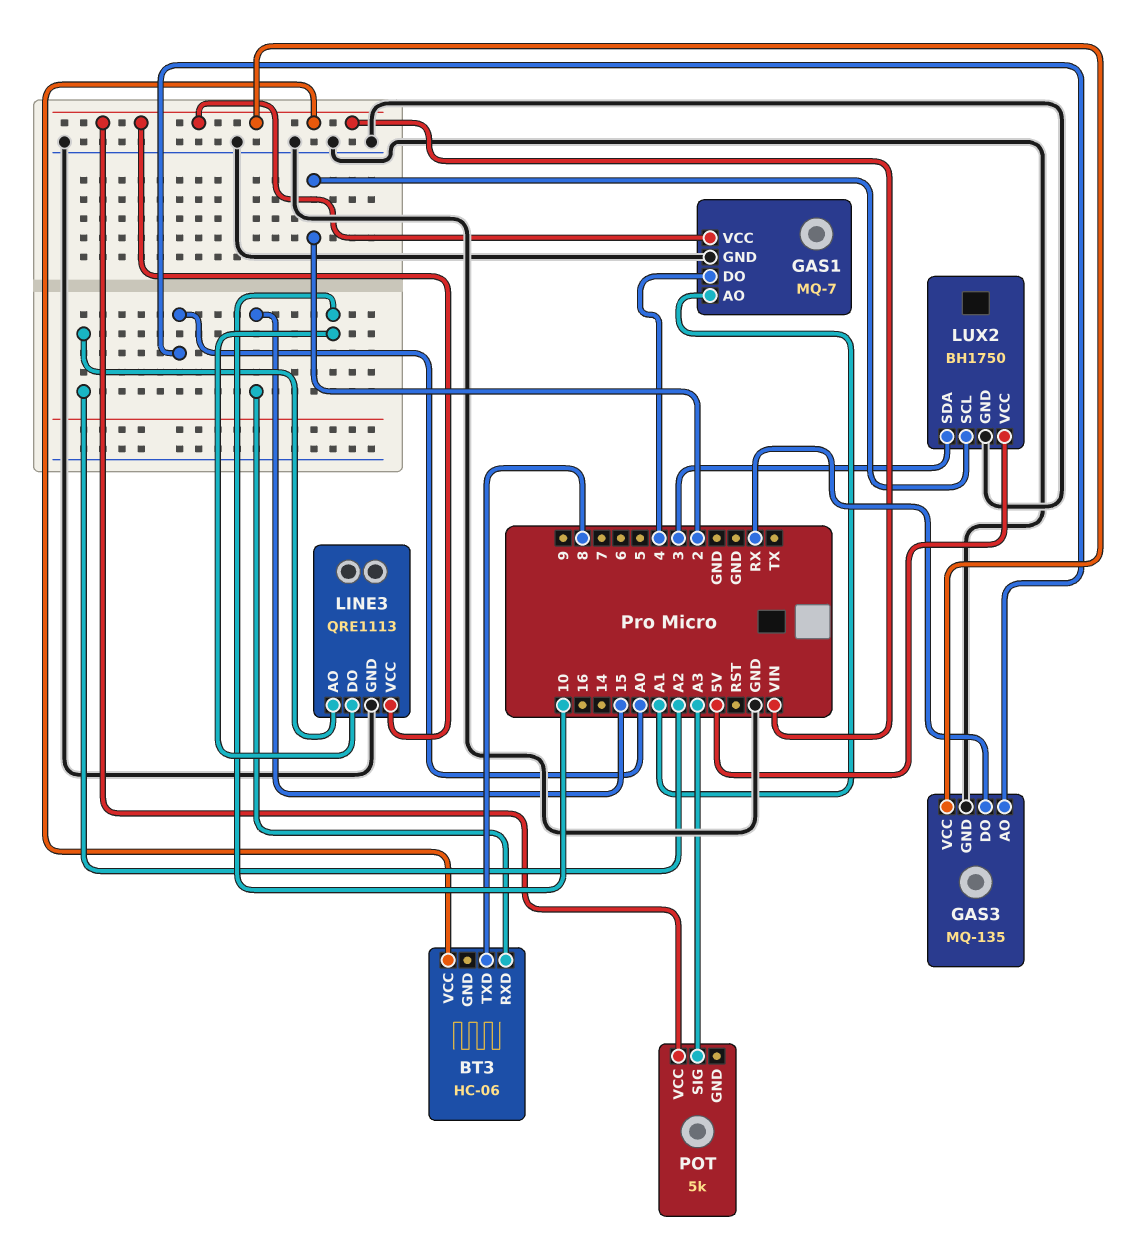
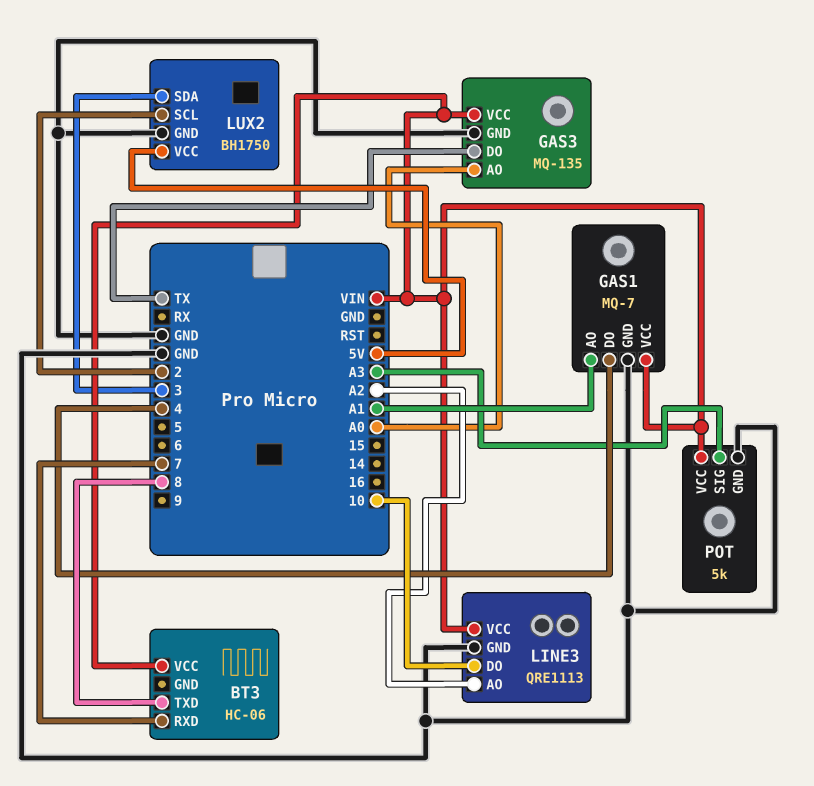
BT3 pin RXD: 15 -> 7
GAS3 pin DO: RX -> TX
POT pin GND: none -> GND

